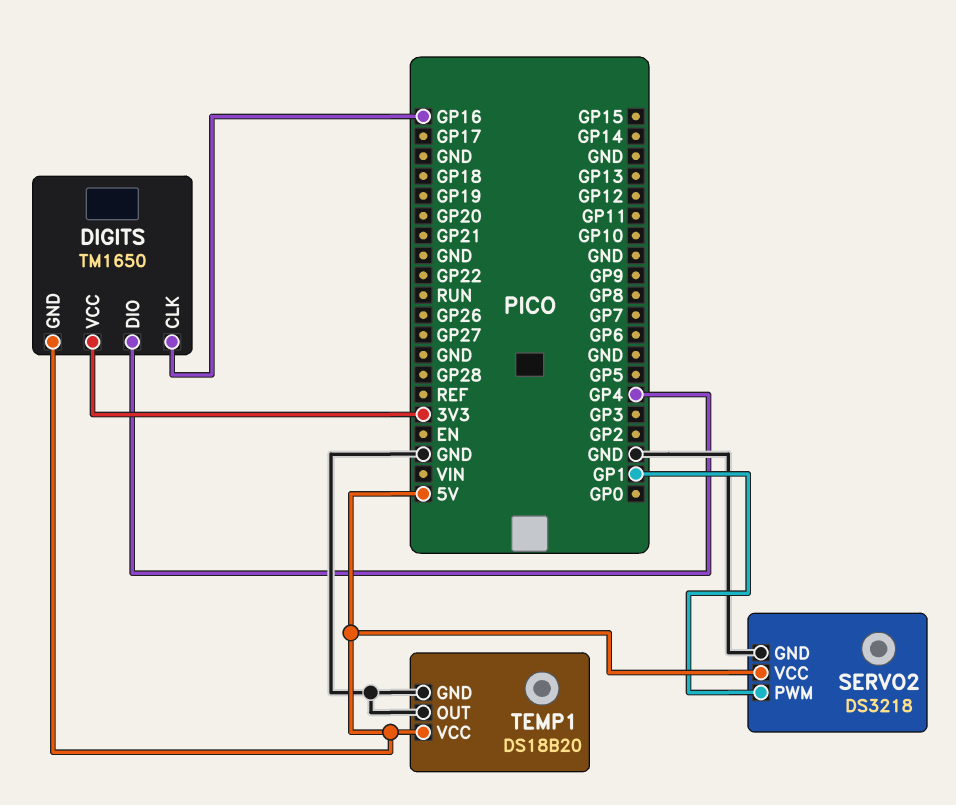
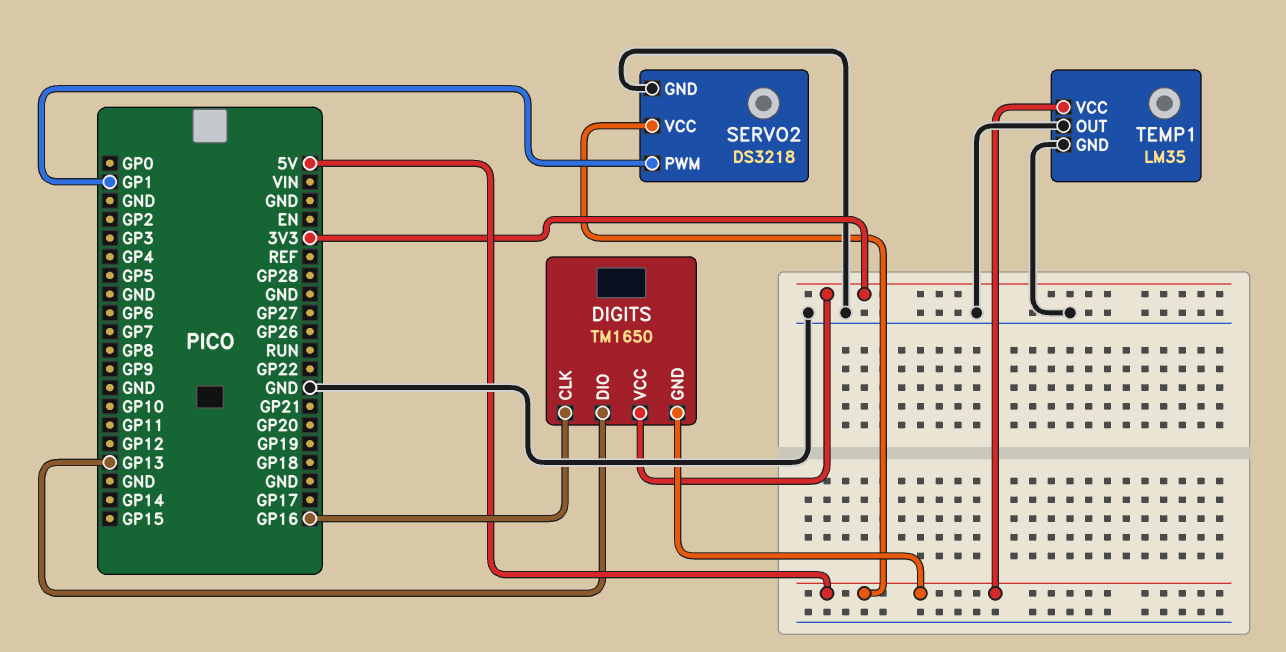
DIGITS pin DIO: GP4 -> GP13
TEMP1: DS18B20 -> LM35

